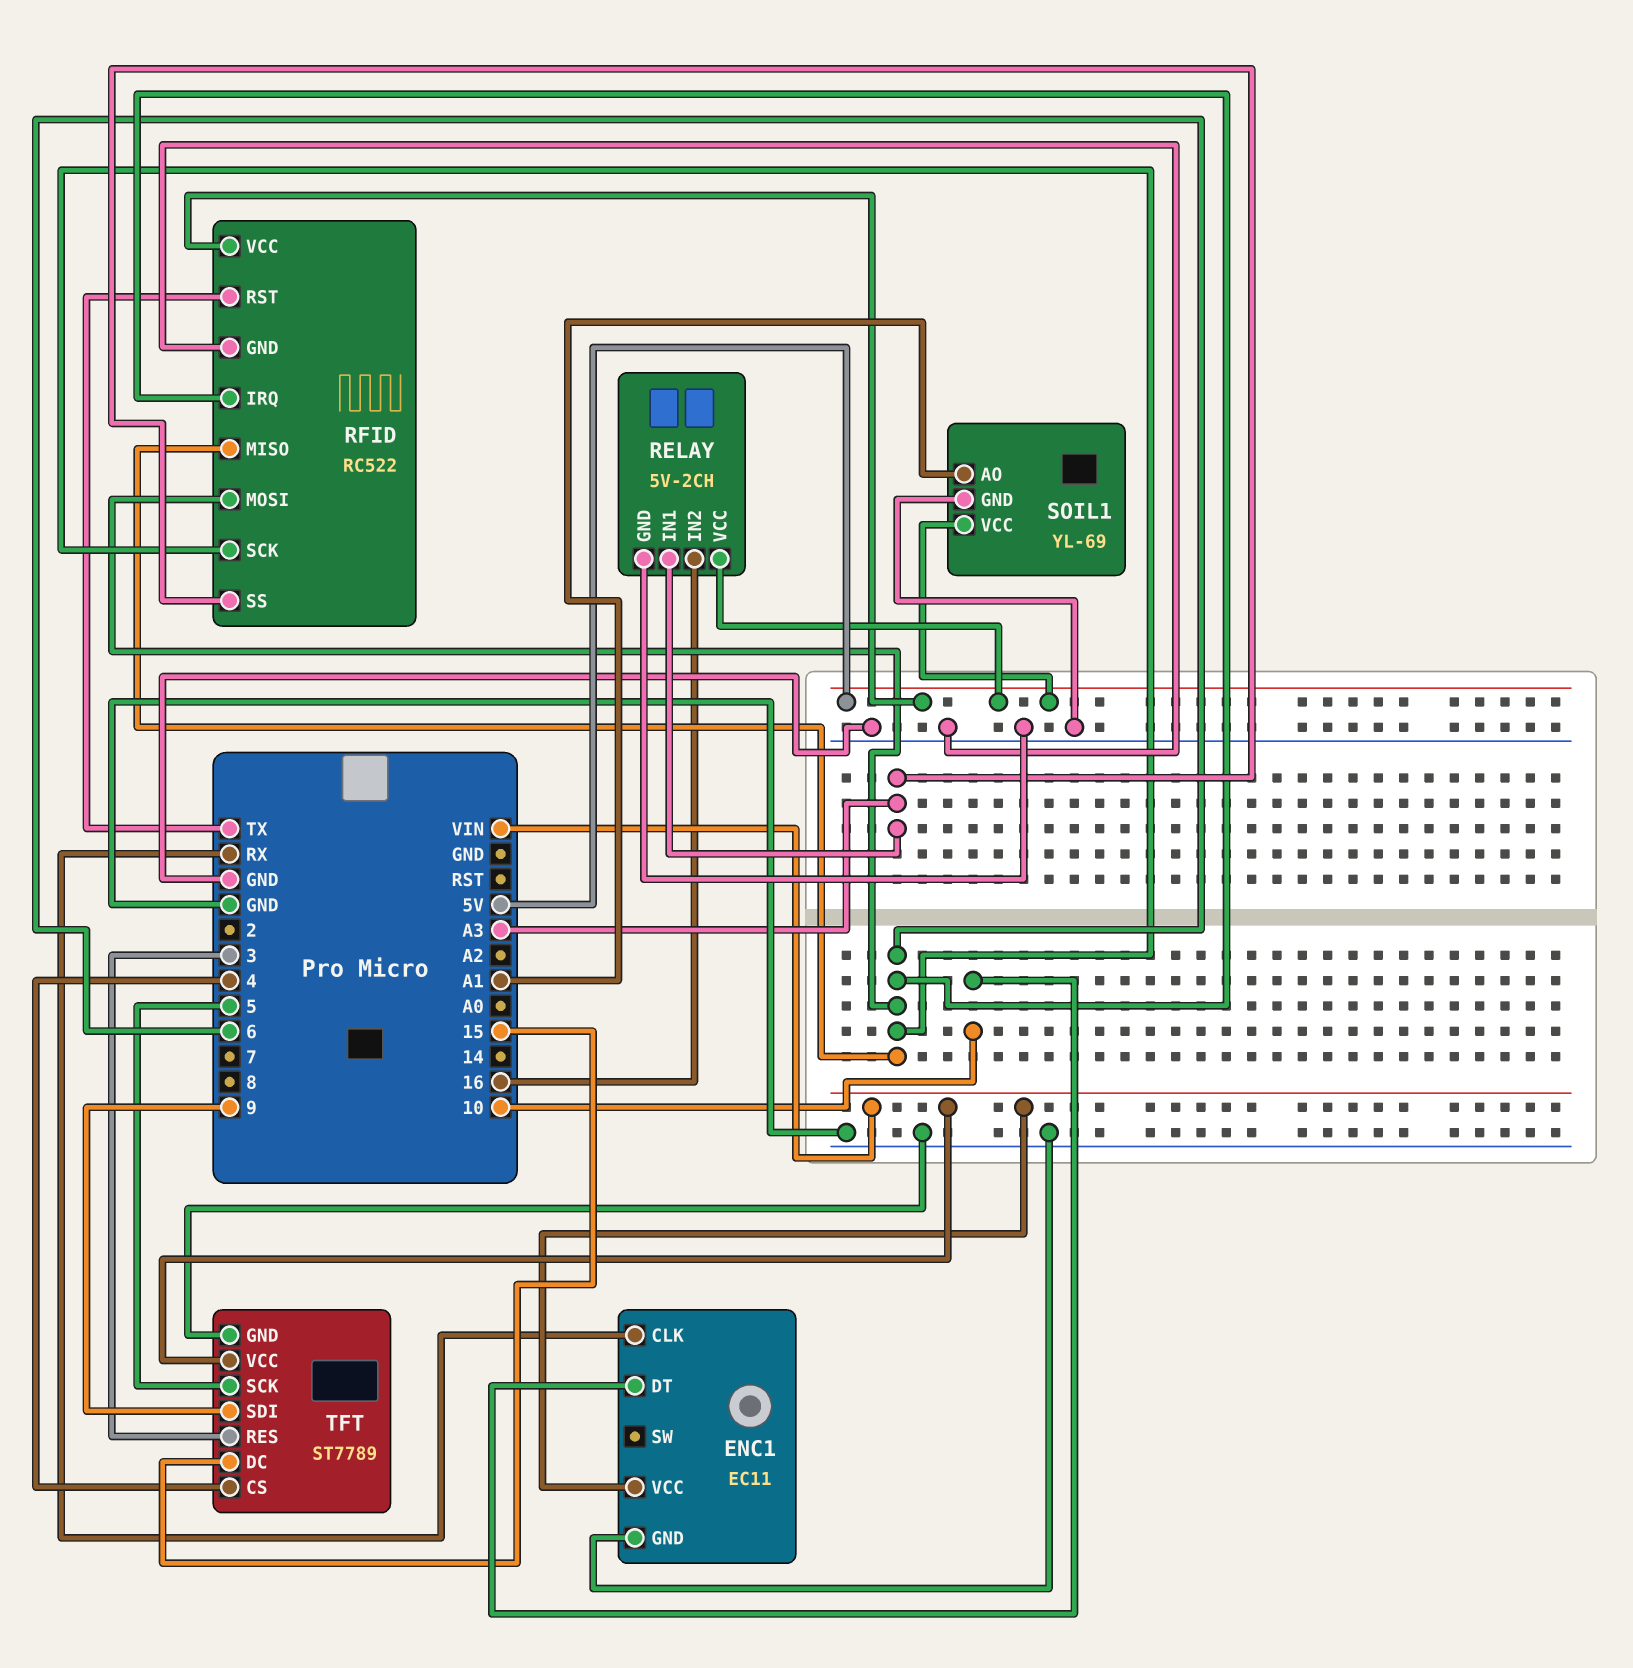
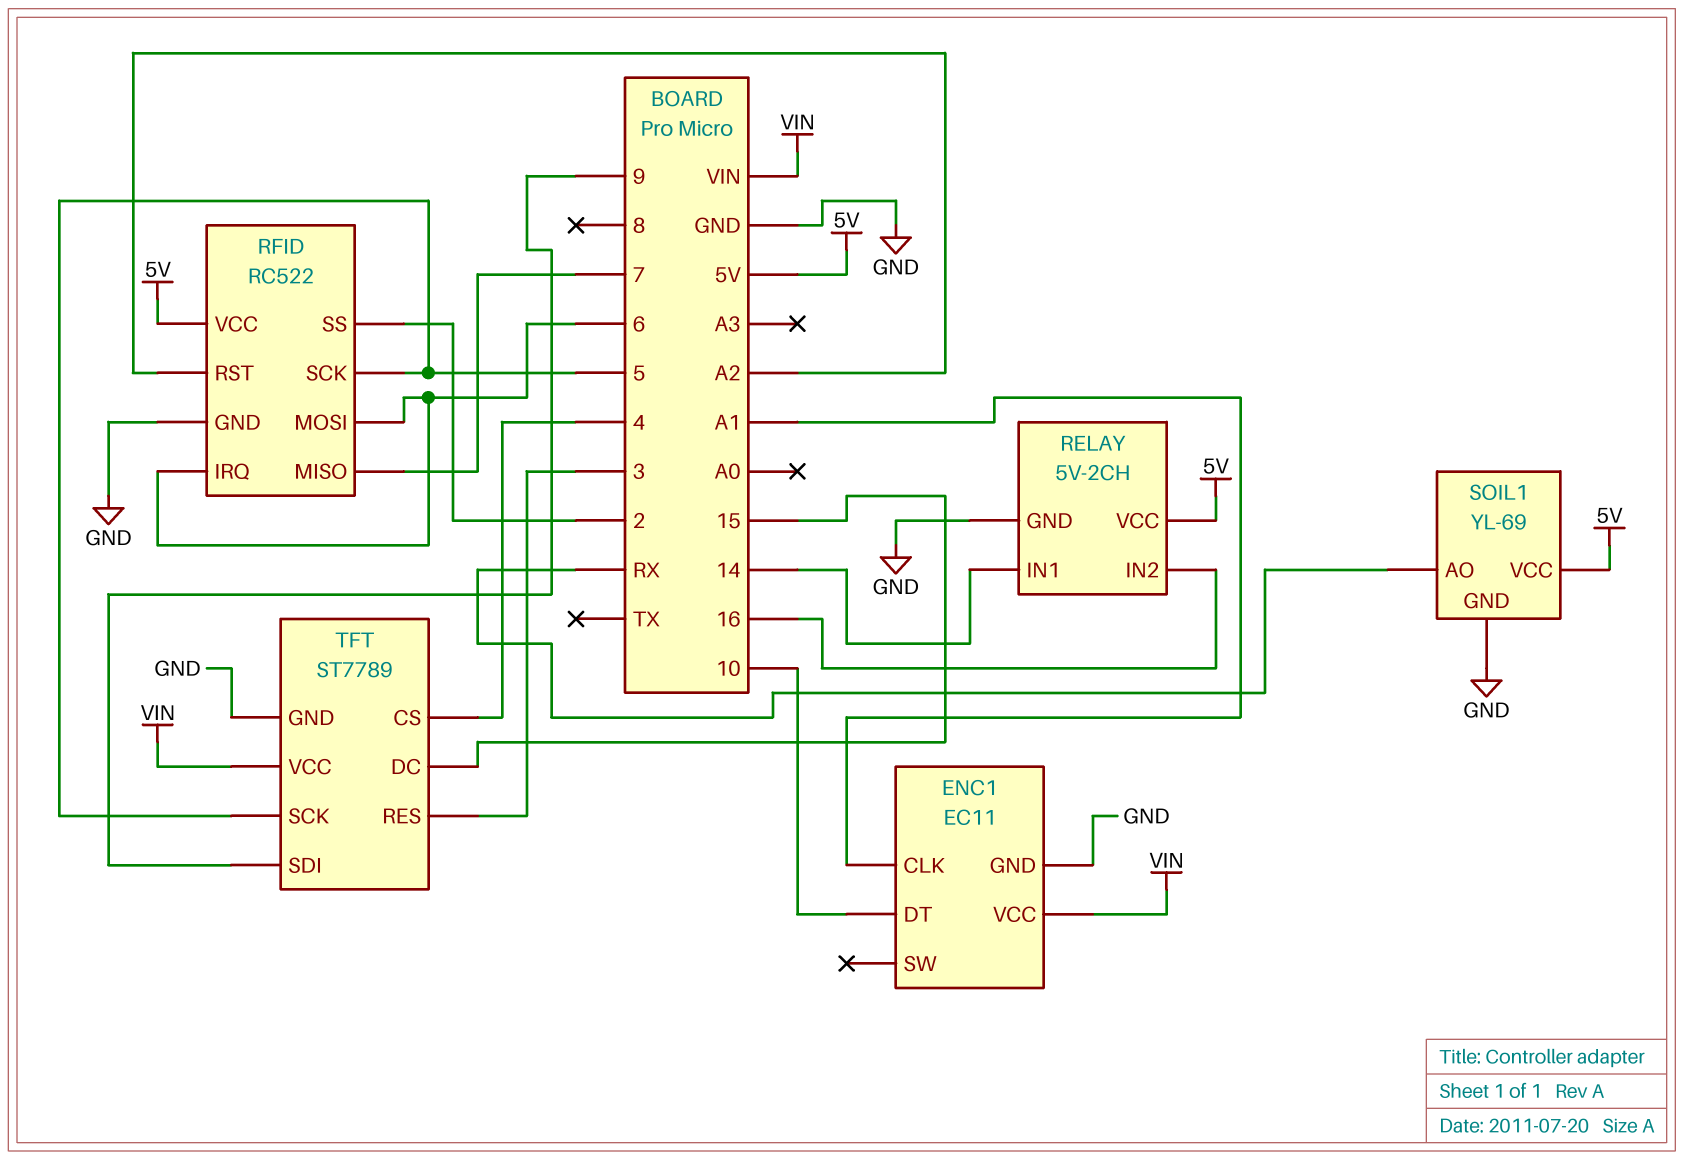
ENC1 pin CLK: RX -> A1
RELAY pin IN1: A3 -> 14
RFID pin MISO: 6 -> 7
RFID pin RST: TX -> A2
RFID pin SCK: 6 -> 5
RFID pin SS: A3 -> 2
SOIL1 pin AO: A1 -> RX

